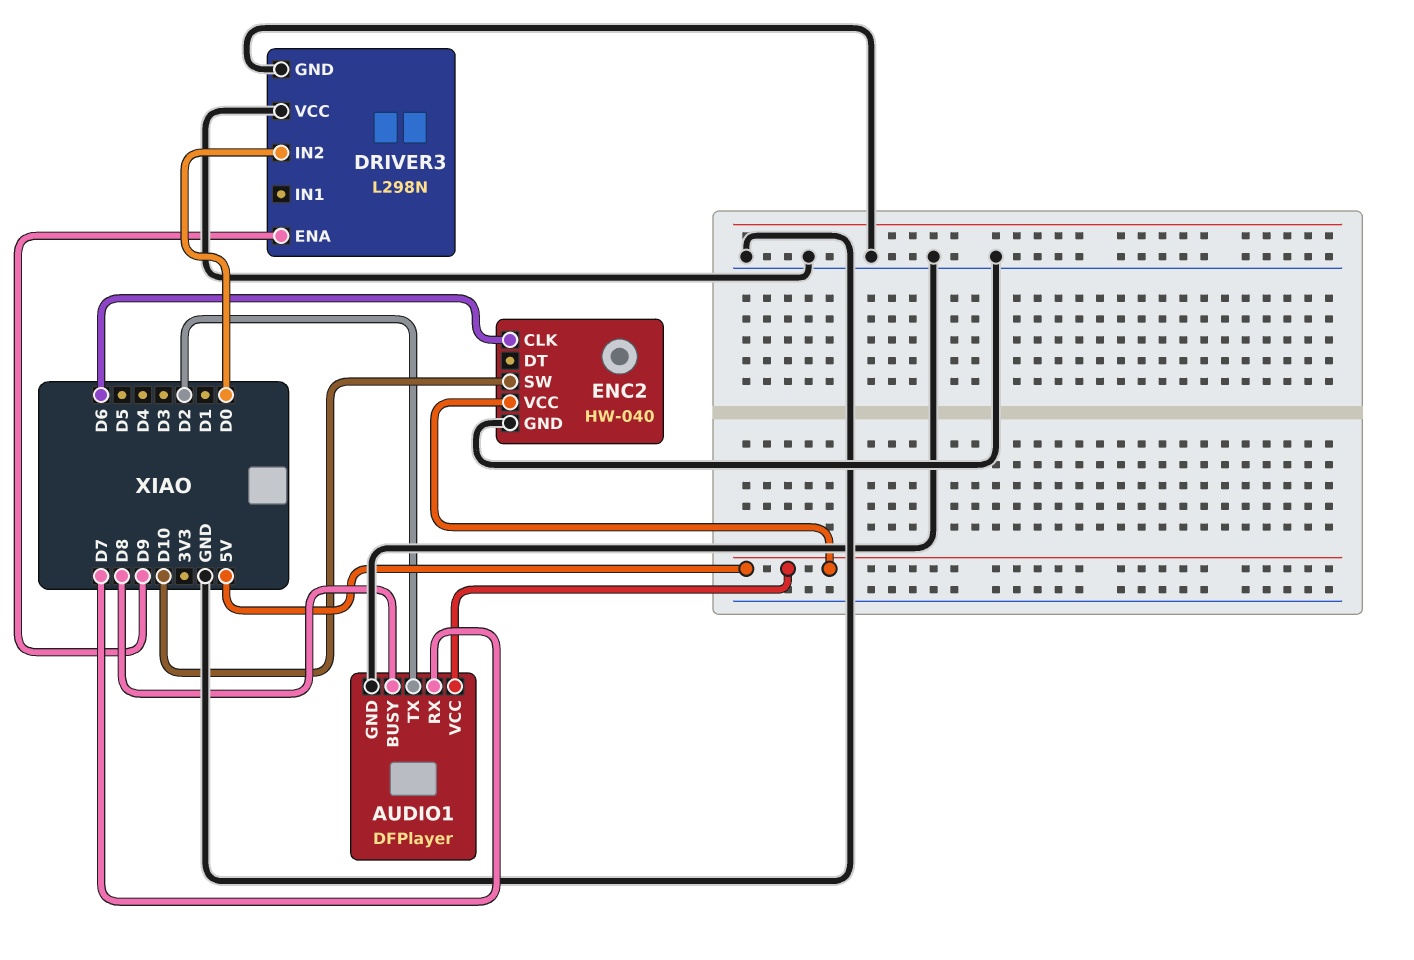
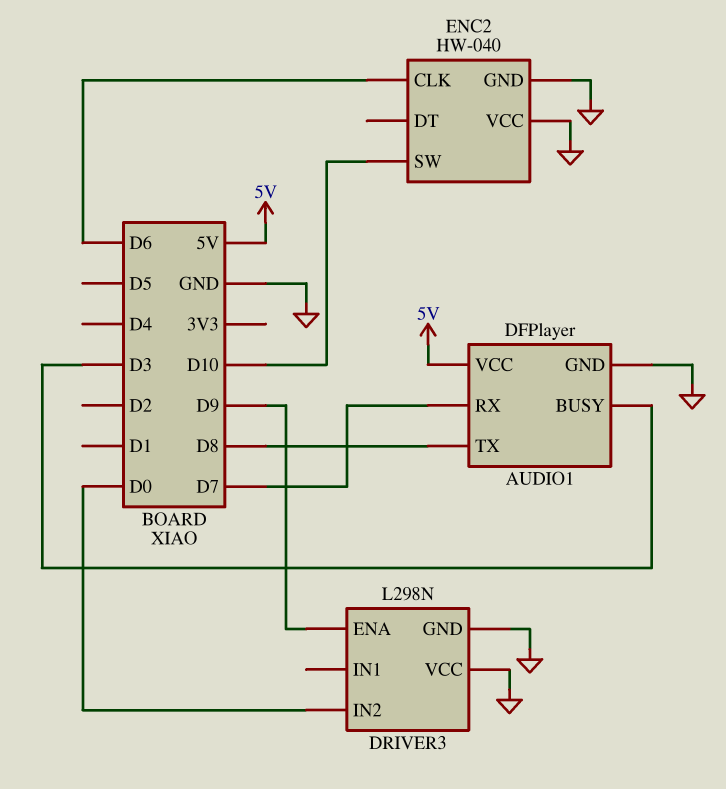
AUDIO1 pin BUSY: D8 -> D3
AUDIO1 pin TX: D2 -> D8
ENC2 pin VCC: 5V -> GND

